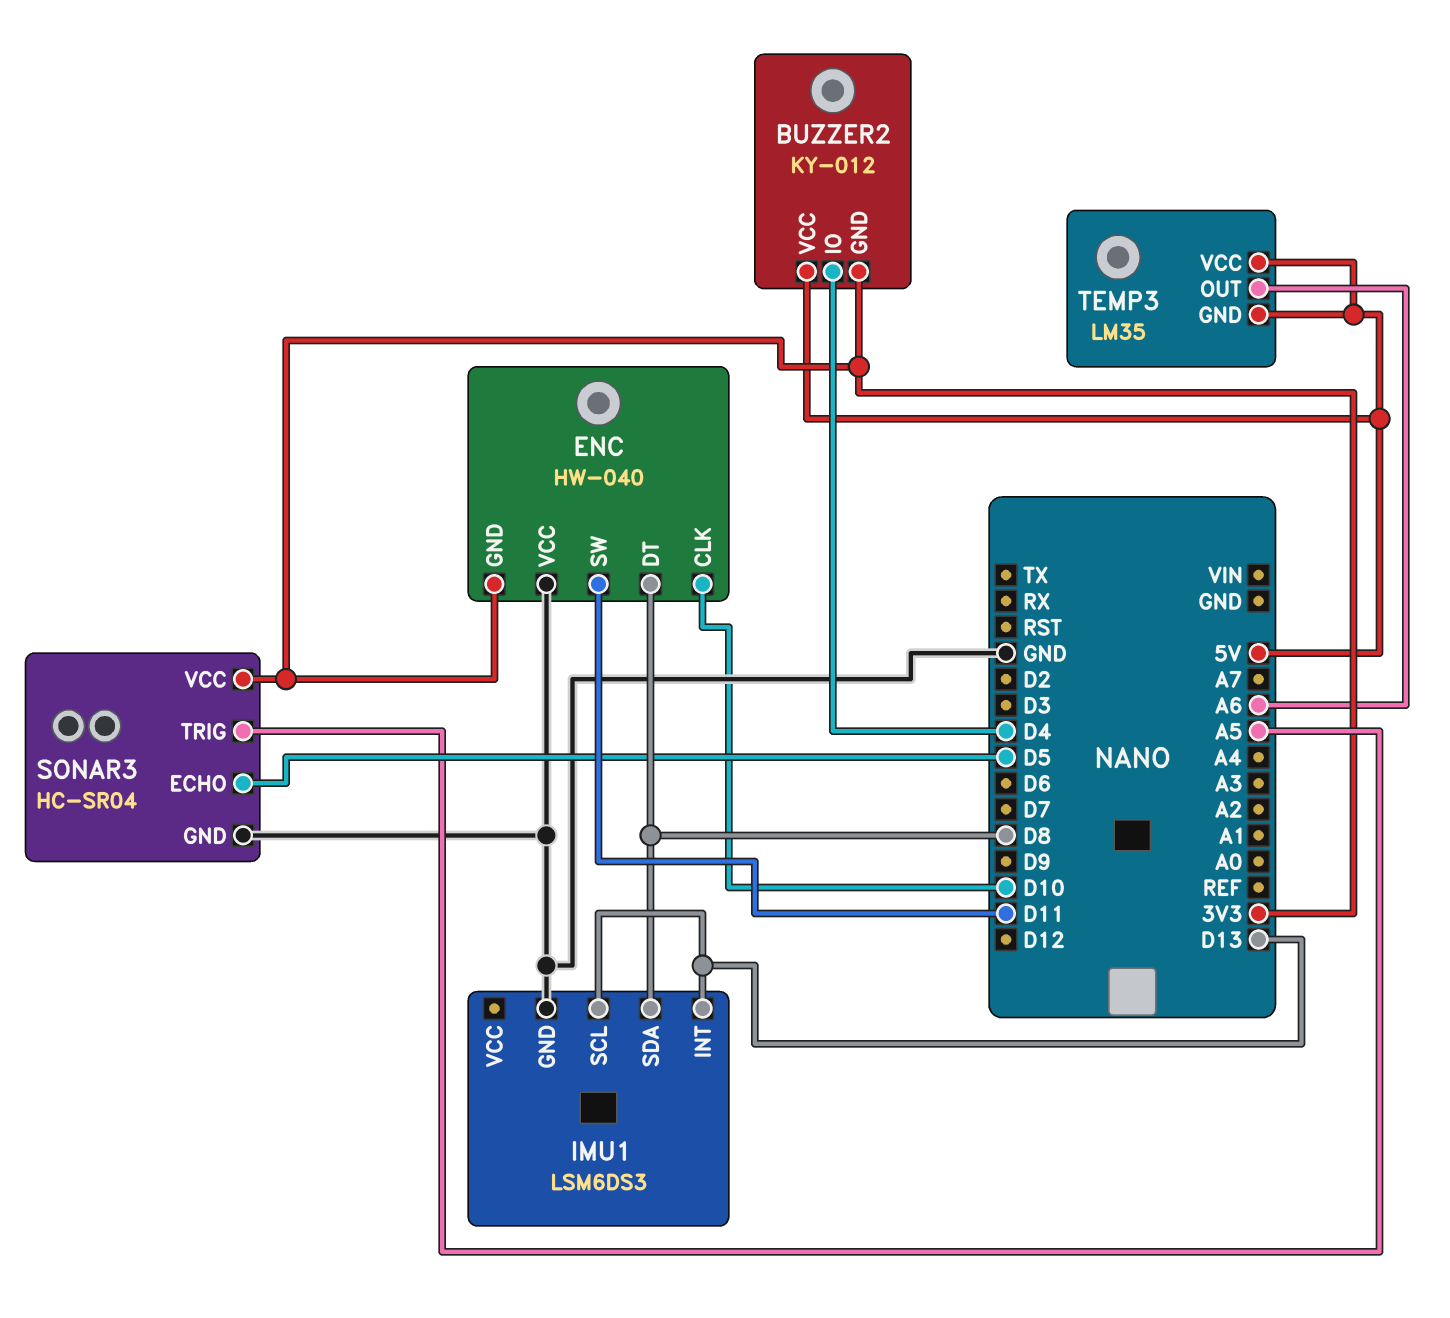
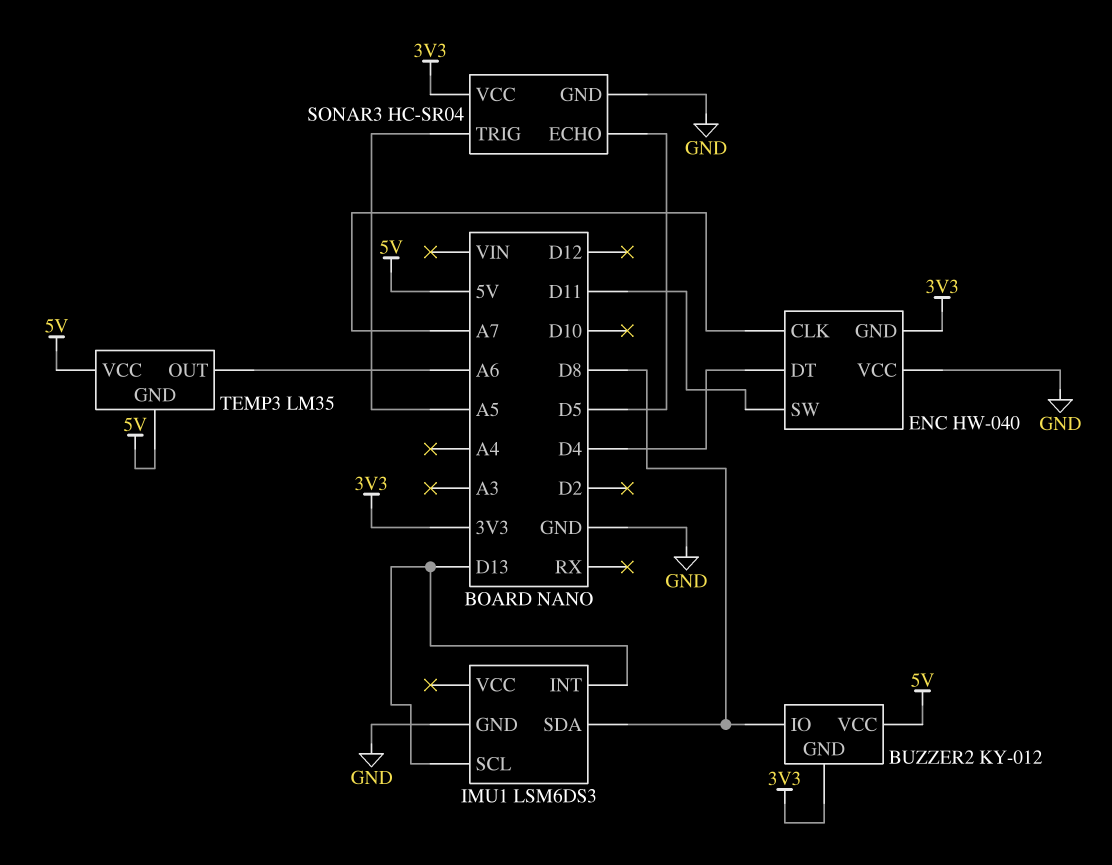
BUZZER2 pin IO: D4 -> D8
ENC pin CLK: D10 -> A7
ENC pin DT: D8 -> D4

